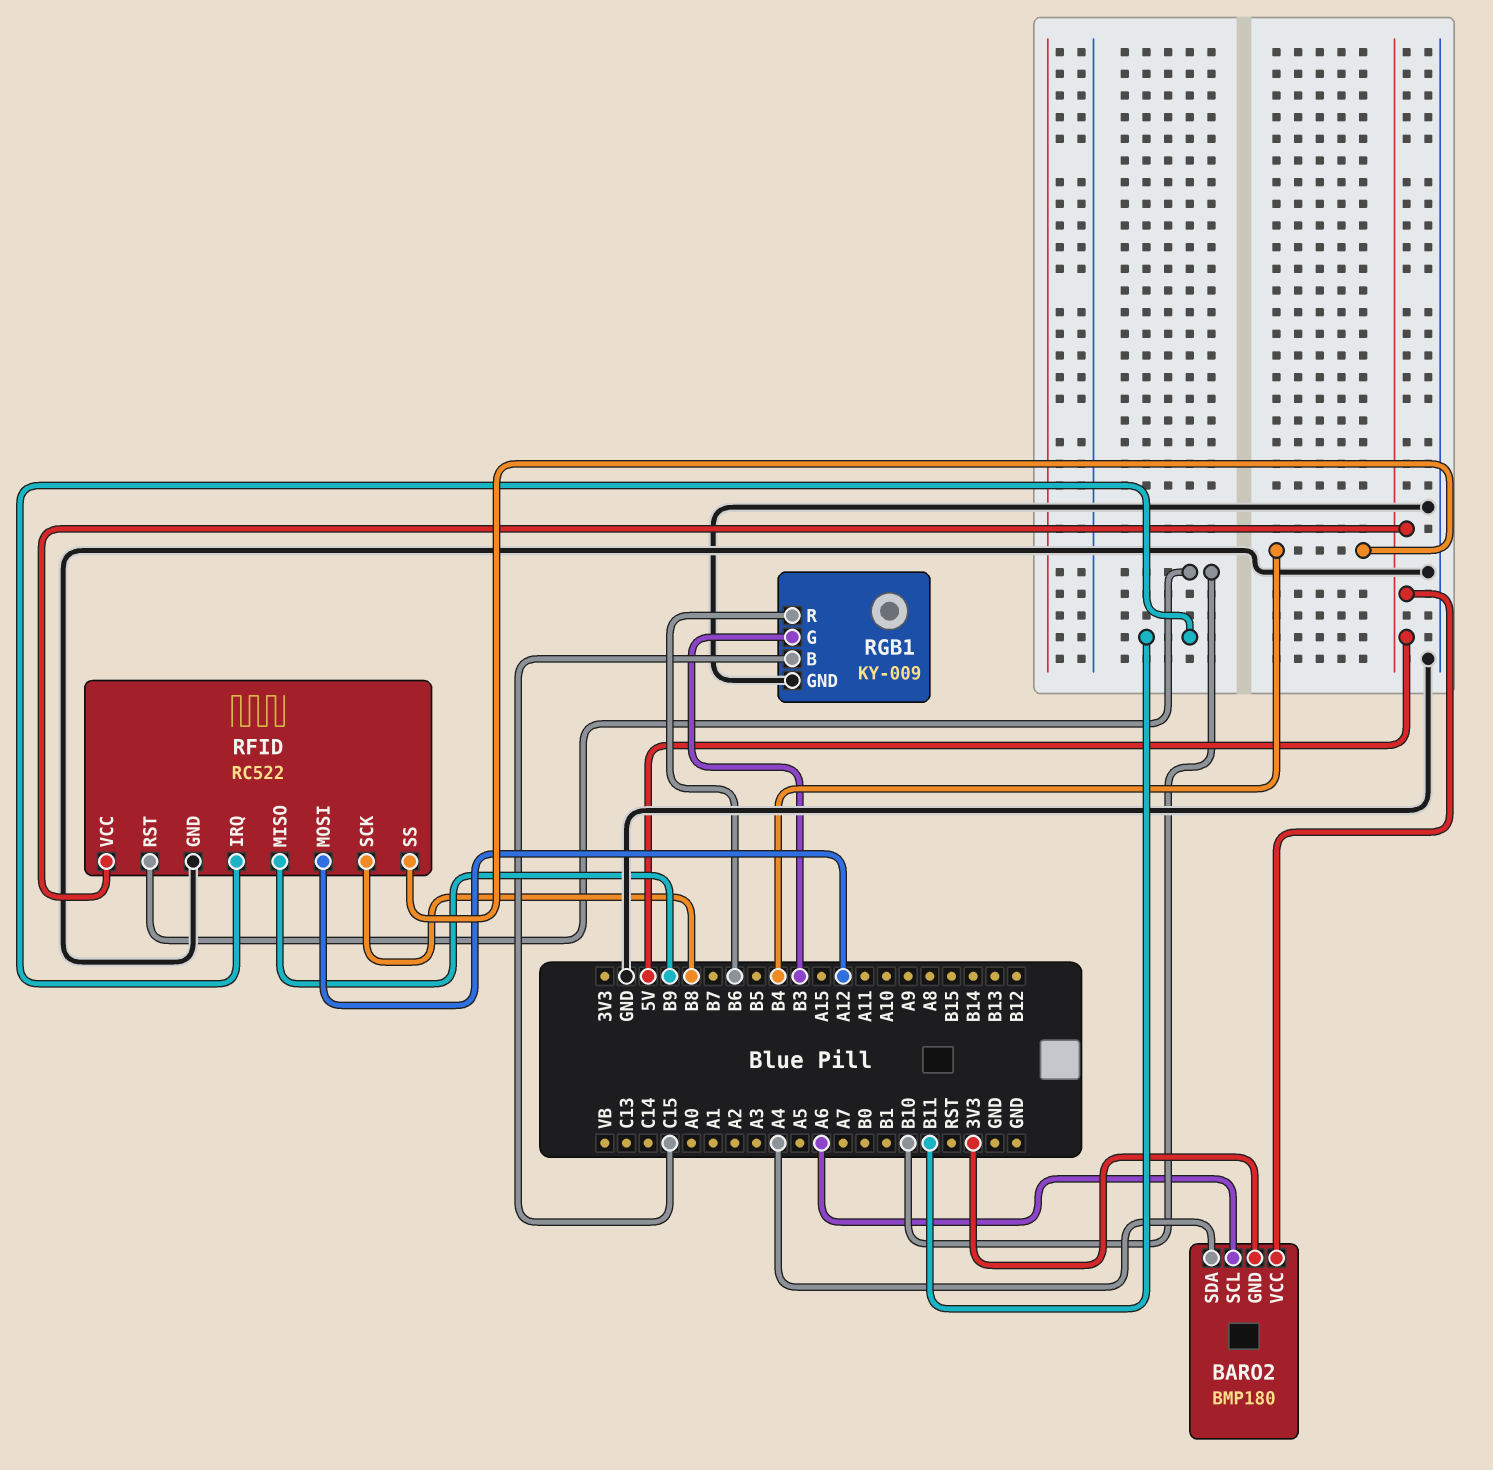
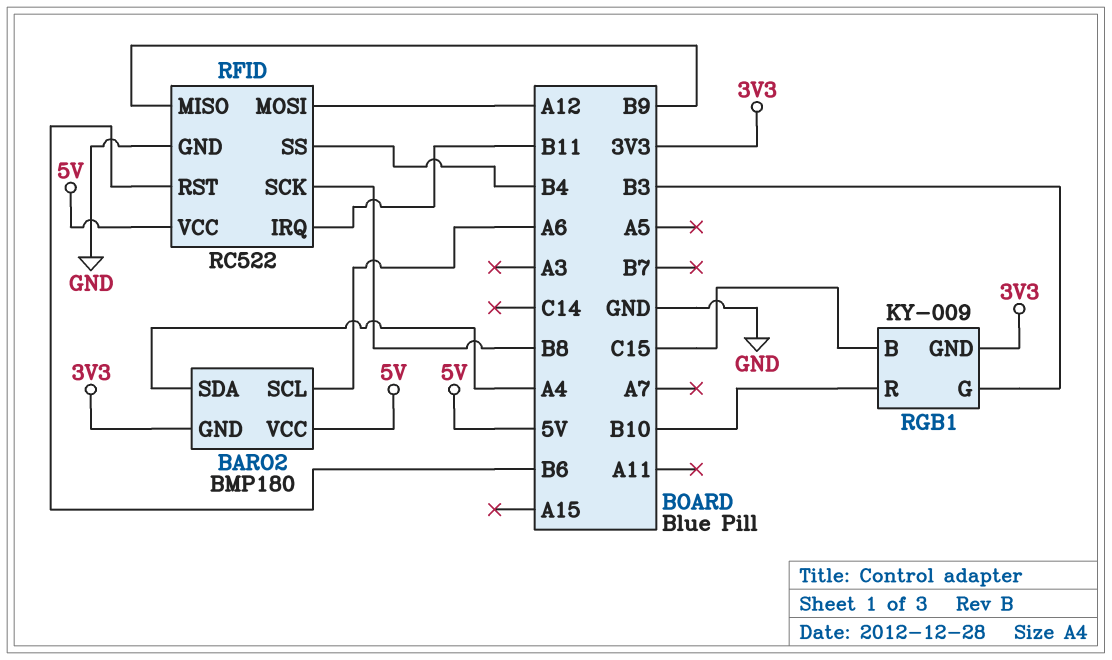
RFID pin RST: B10 -> B6
RGB1 pin GND: GND -> 3V3
RGB1 pin R: B6 -> B10

